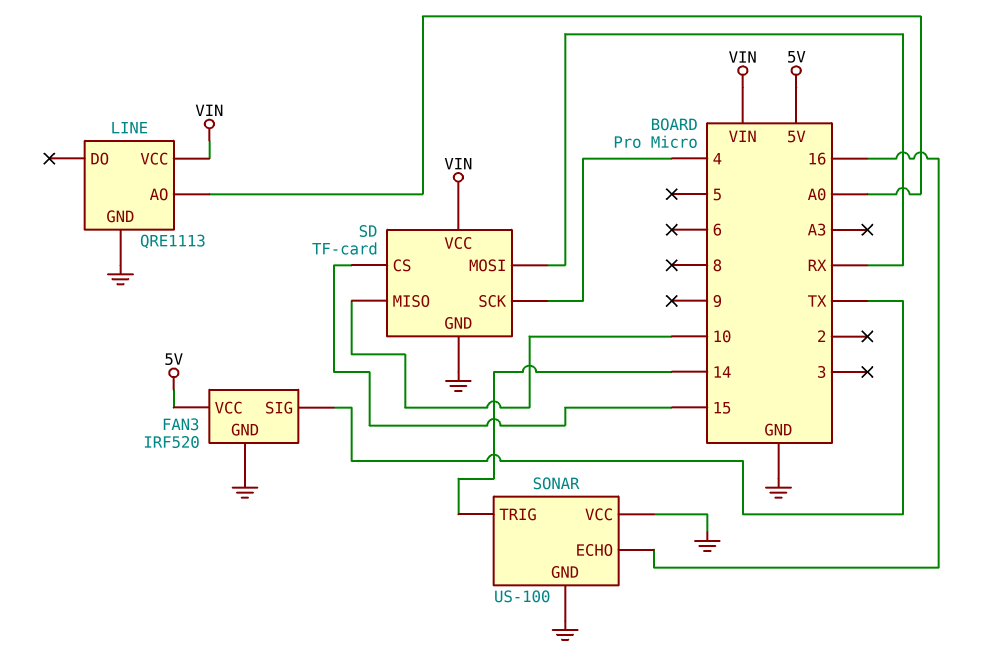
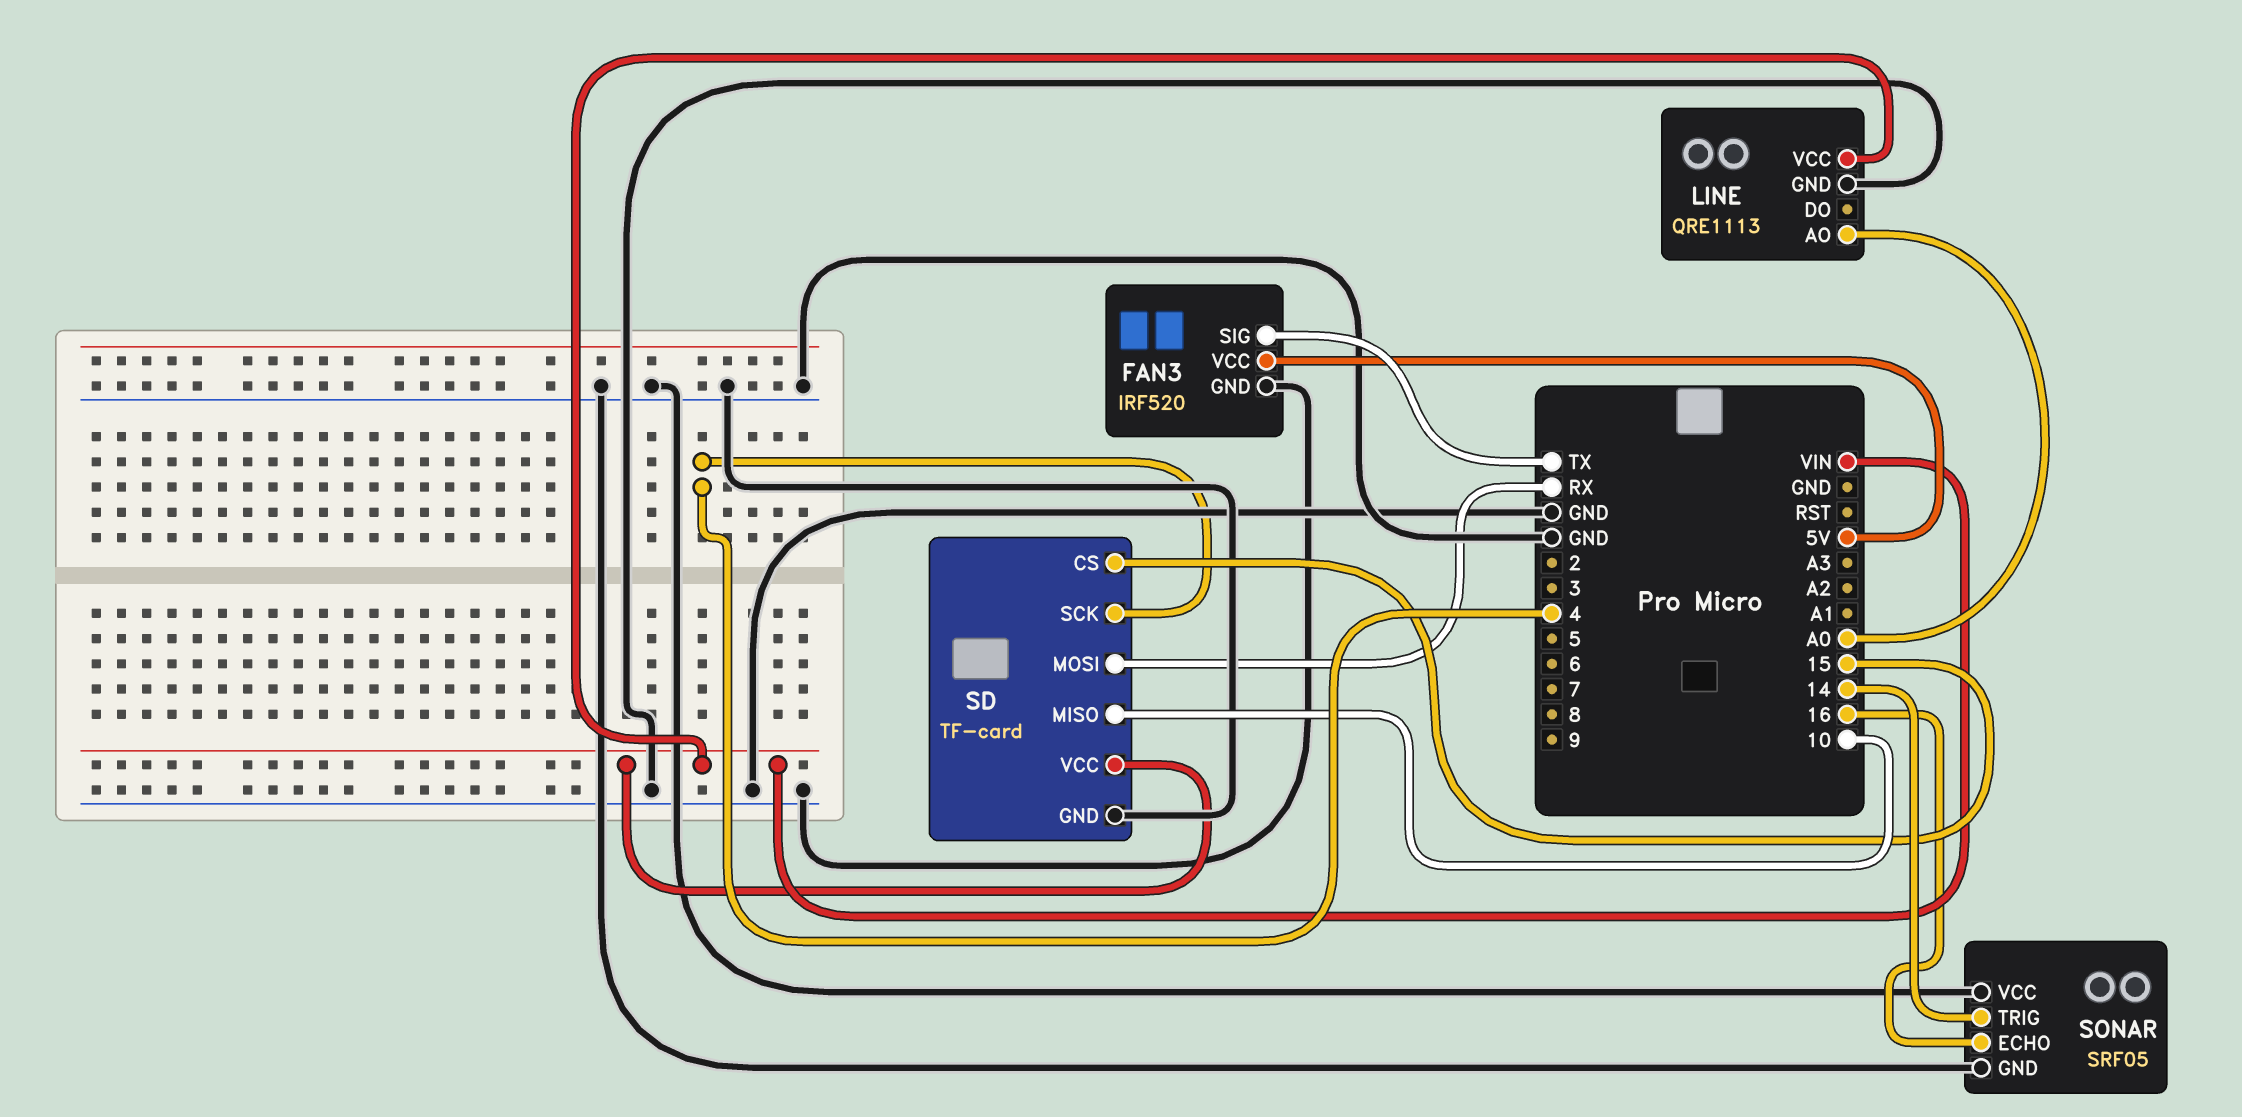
SONAR: US-100 -> SRF05

